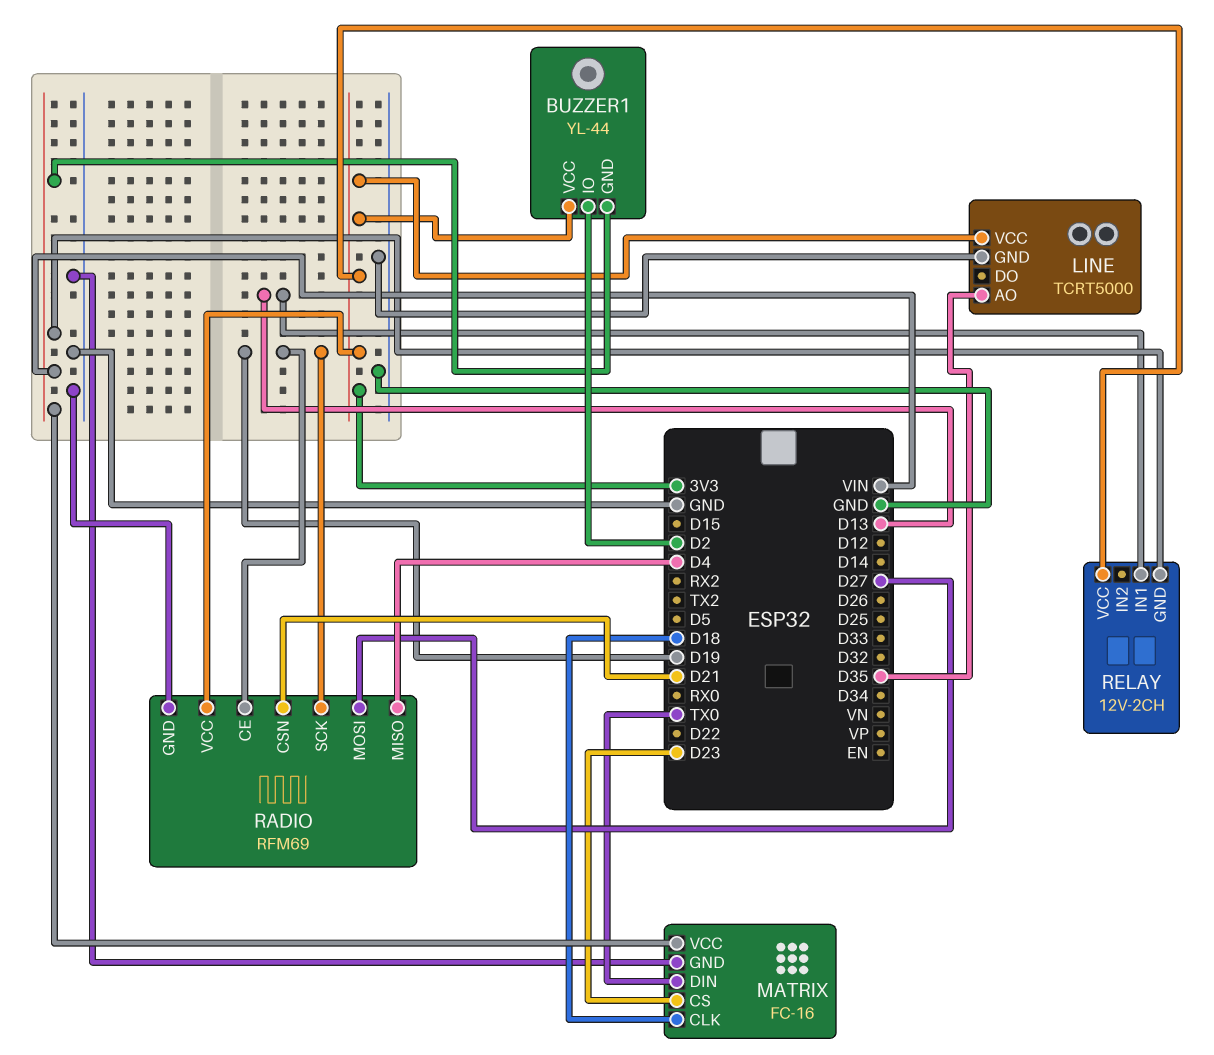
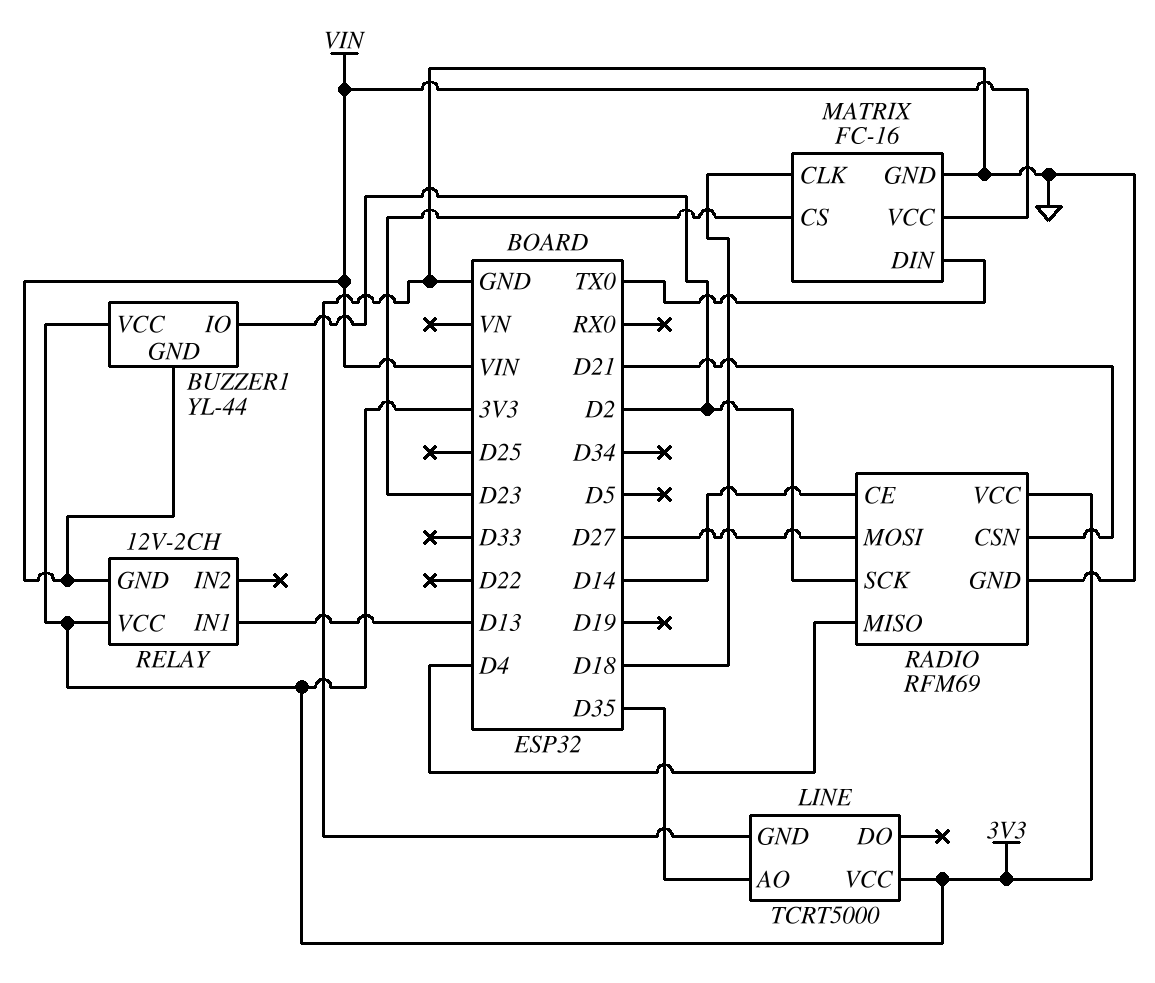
RADIO pin CE: D19 -> D14
RADIO pin SCK: D19 -> D2

